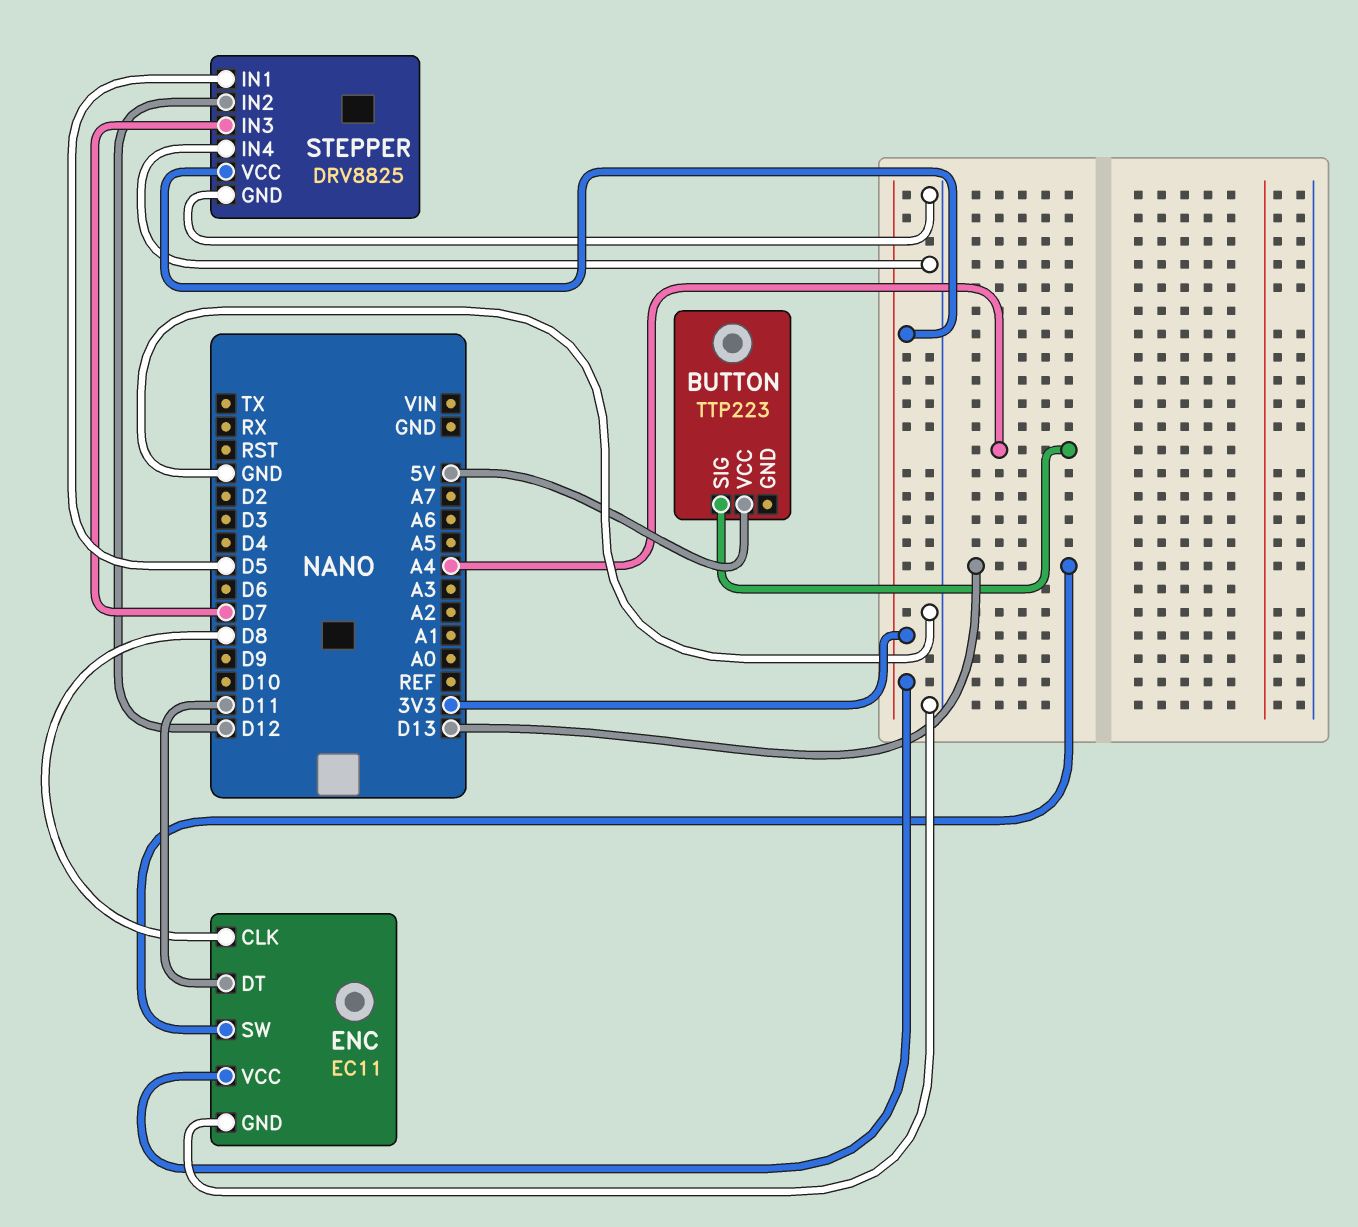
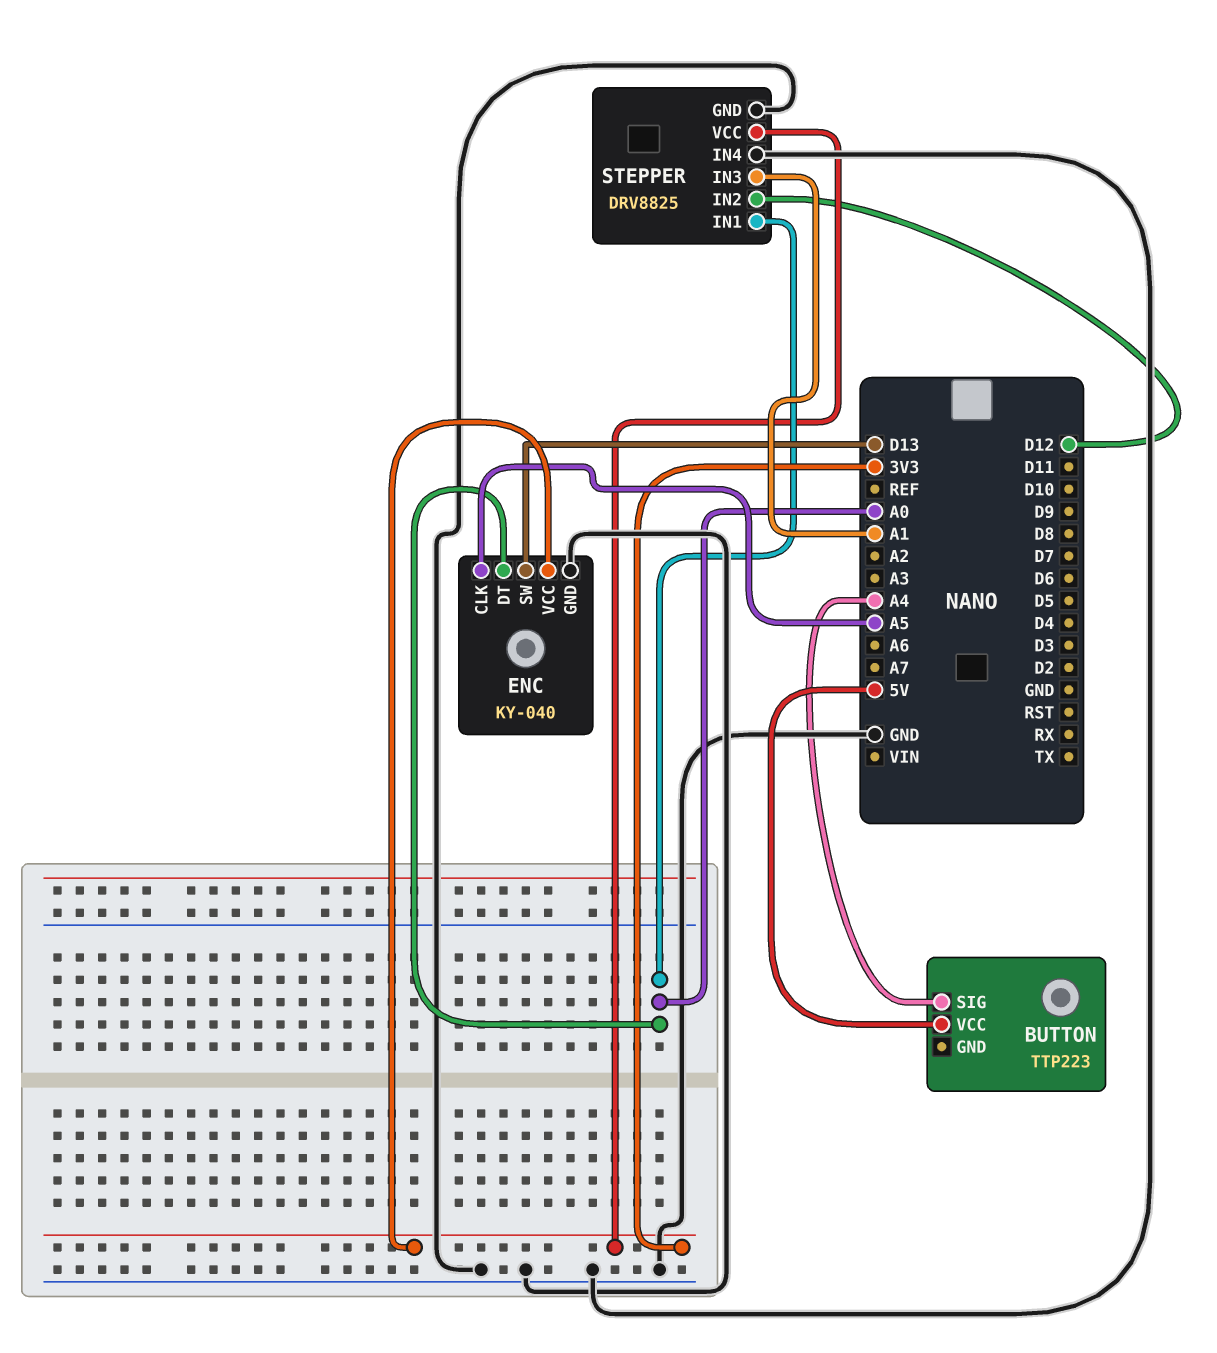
ENC: EC11 -> KY-040
ENC pin CLK: D8 -> A5
ENC pin DT: D11 -> A0
STEPPER pin IN1: D5 -> A0
STEPPER pin IN3: D7 -> A1

